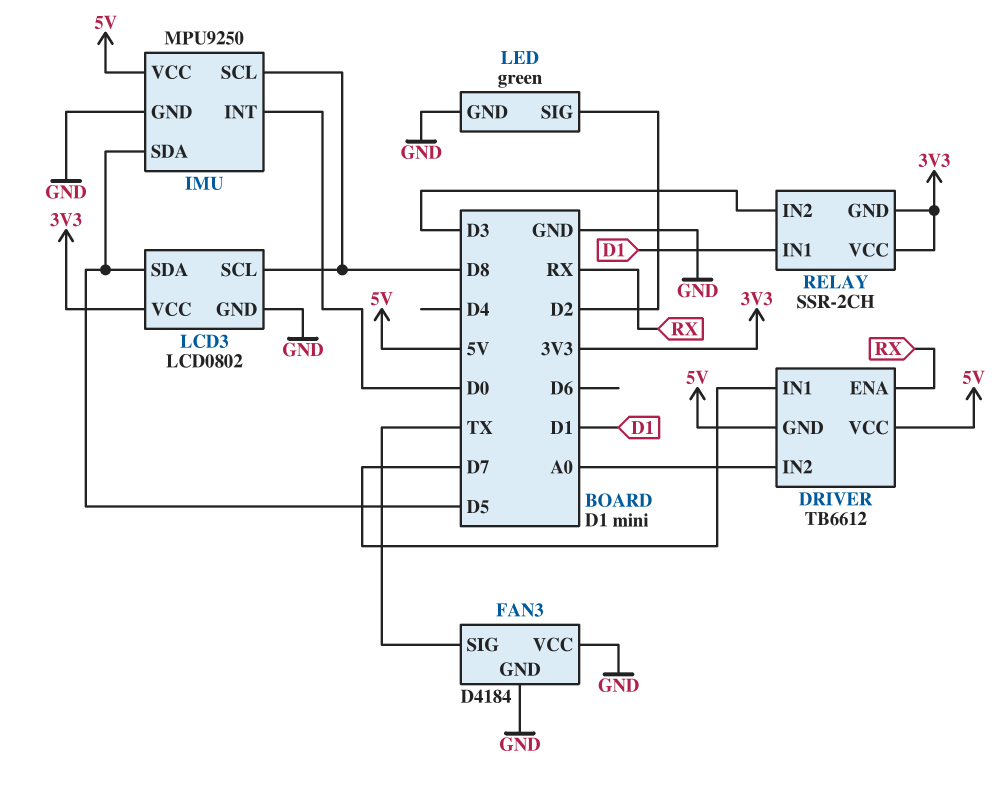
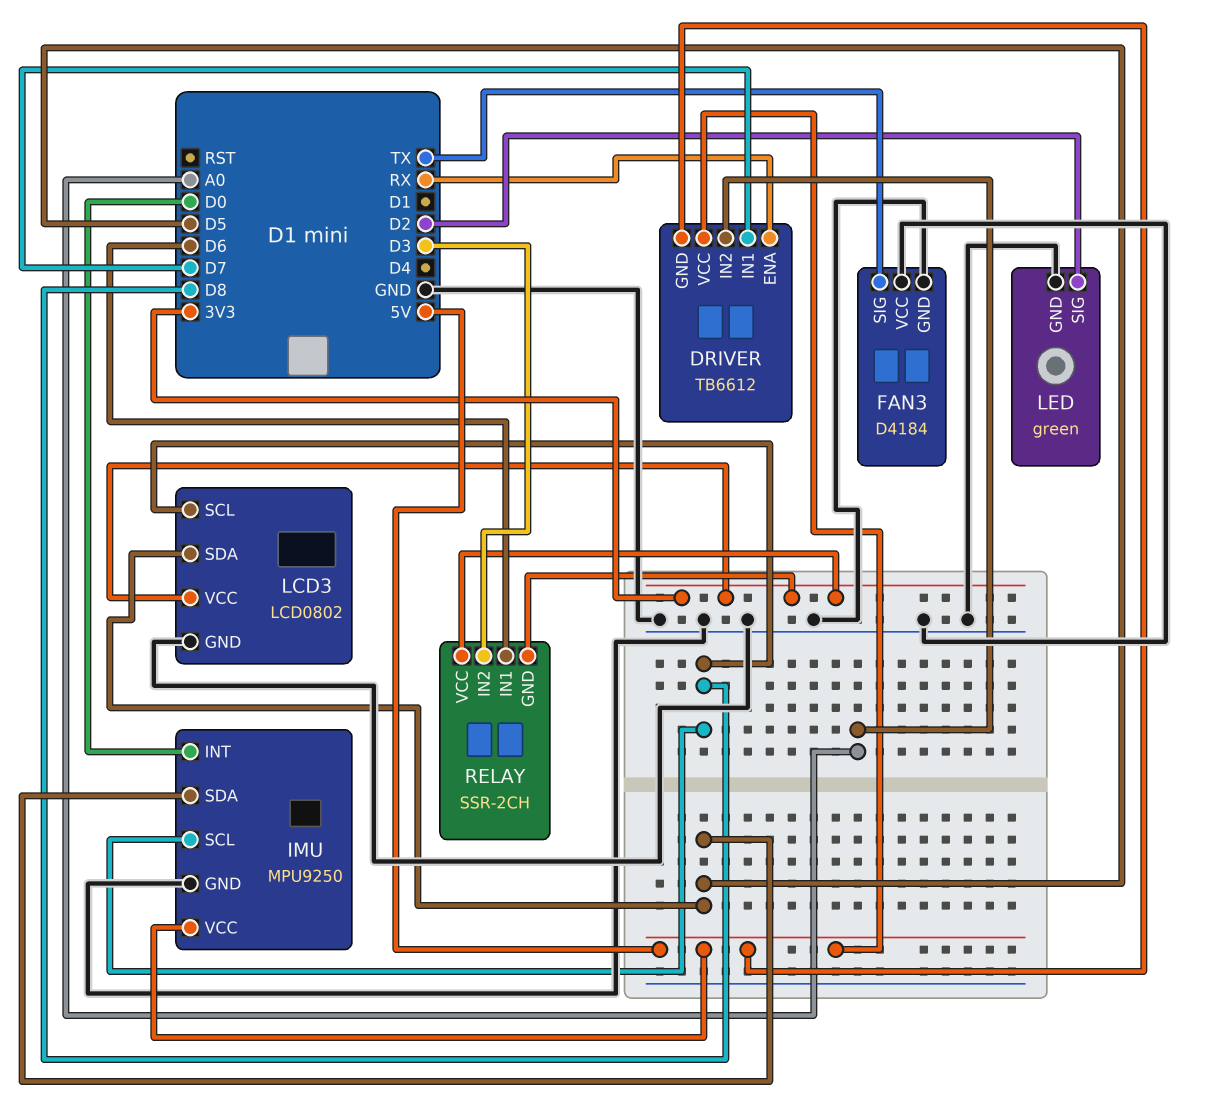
RELAY pin IN1: D1 -> D6

